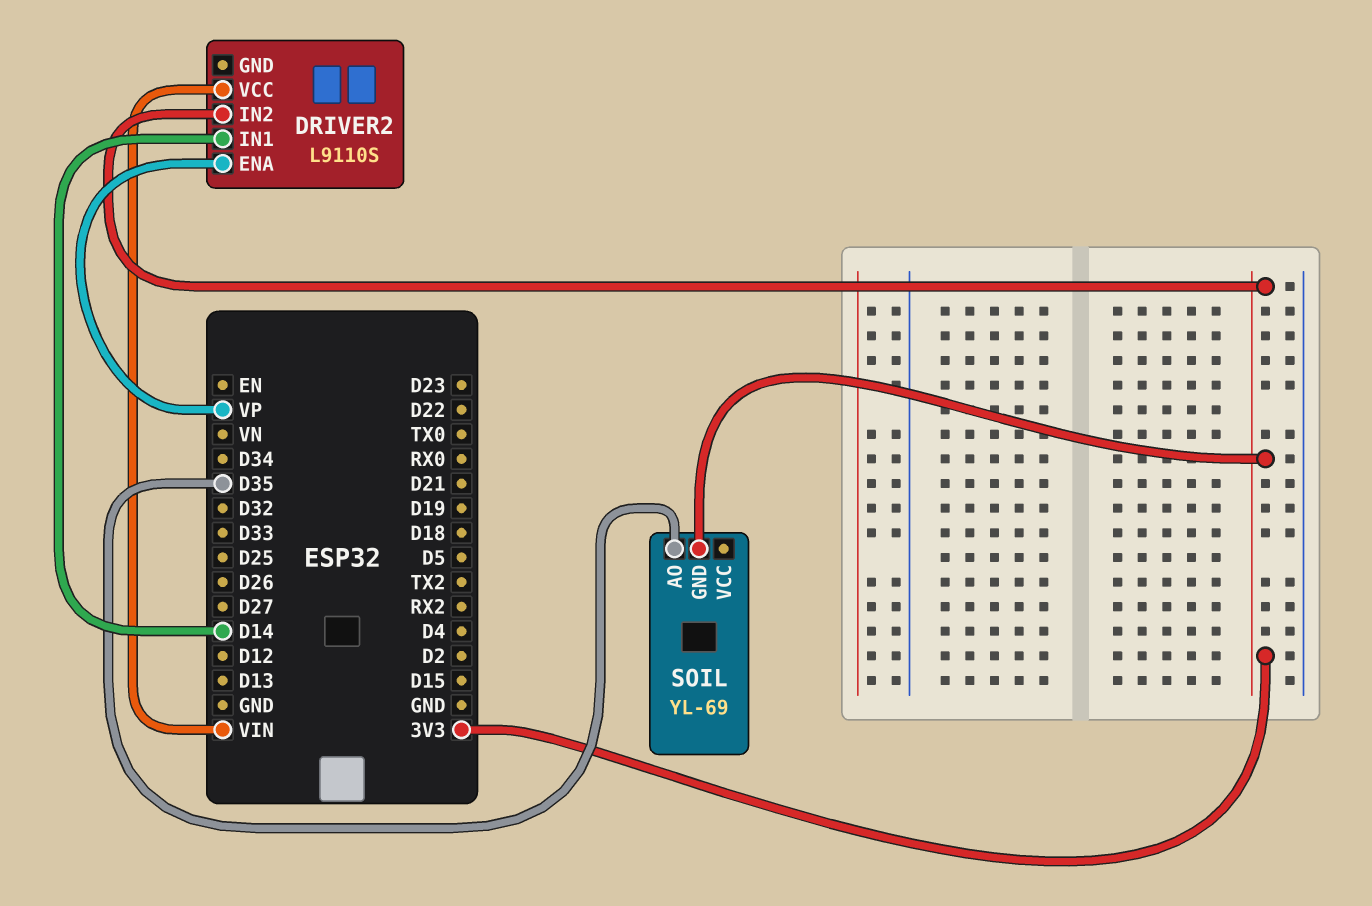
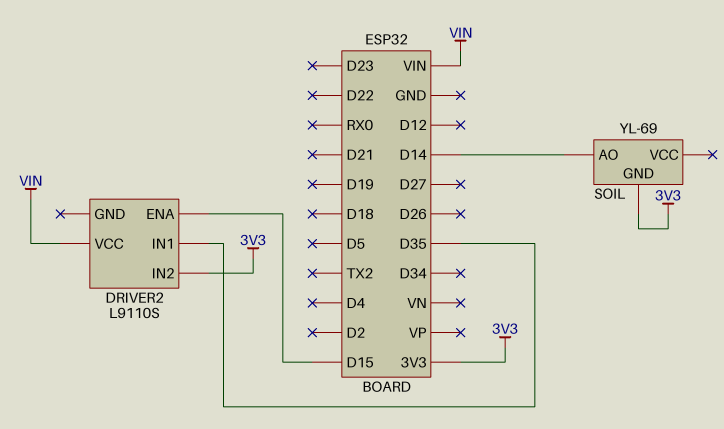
DRIVER2 pin ENA: VP -> D15
DRIVER2 pin IN1: D14 -> D35
SOIL pin AO: D35 -> D14

